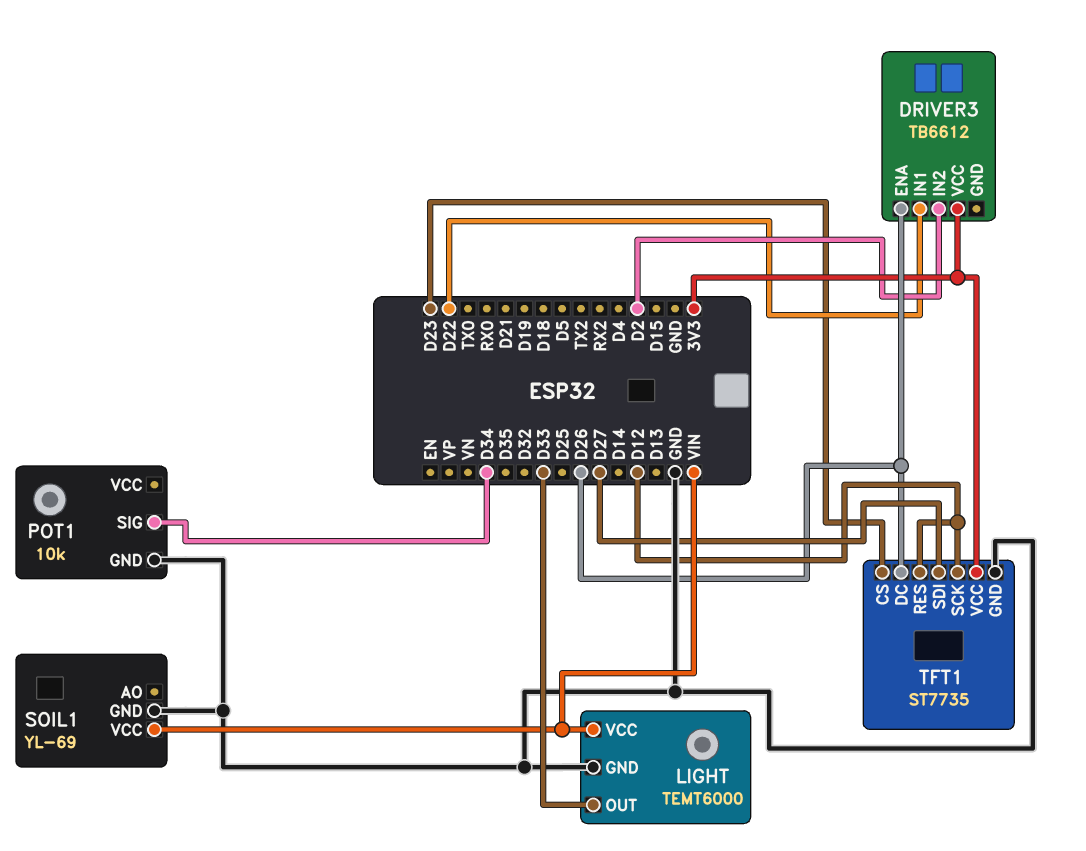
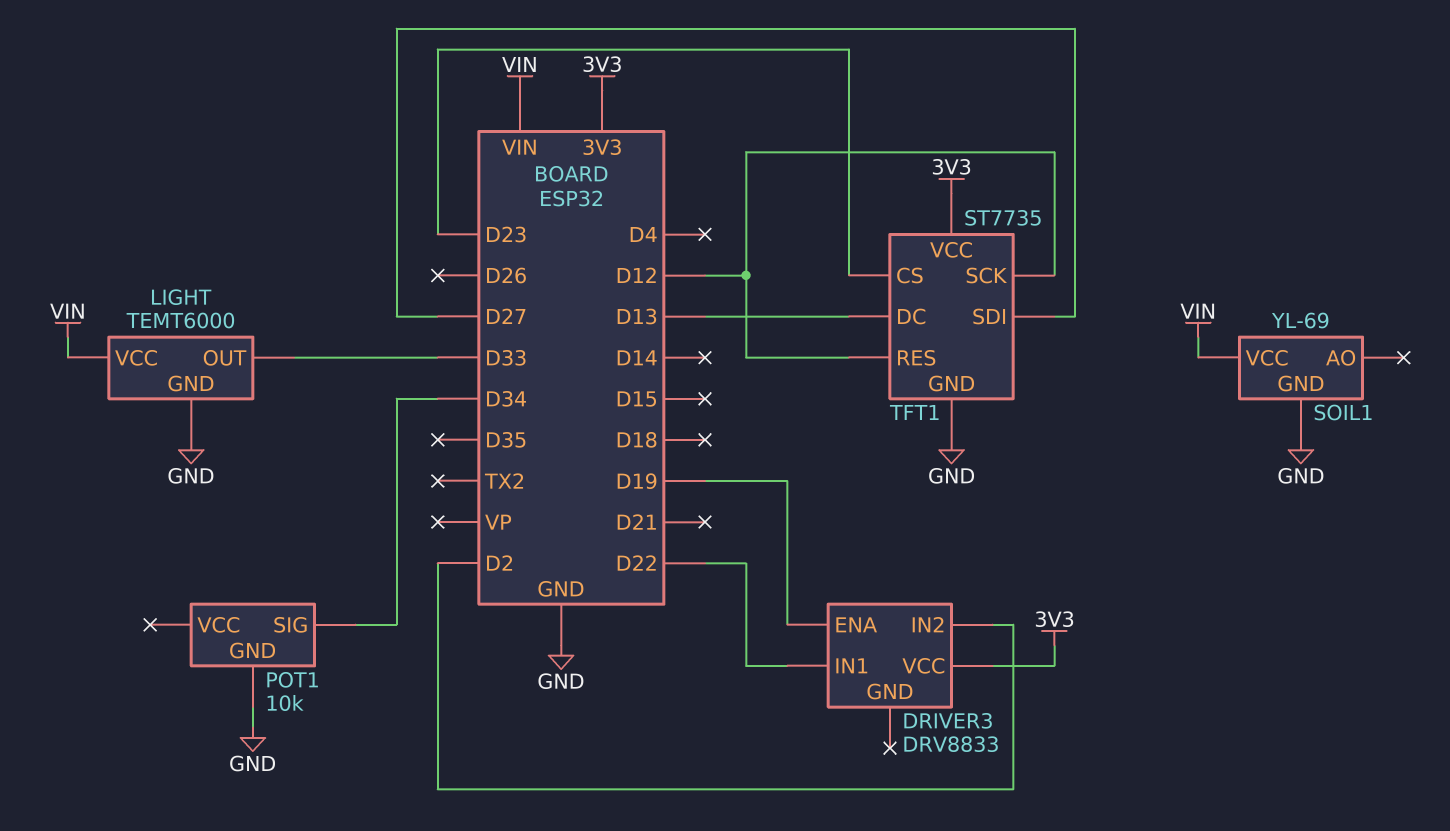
DRIVER3: TB6612 -> DRV8833
DRIVER3 pin ENA: D26 -> D19
TFT1 pin DC: D26 -> D13

